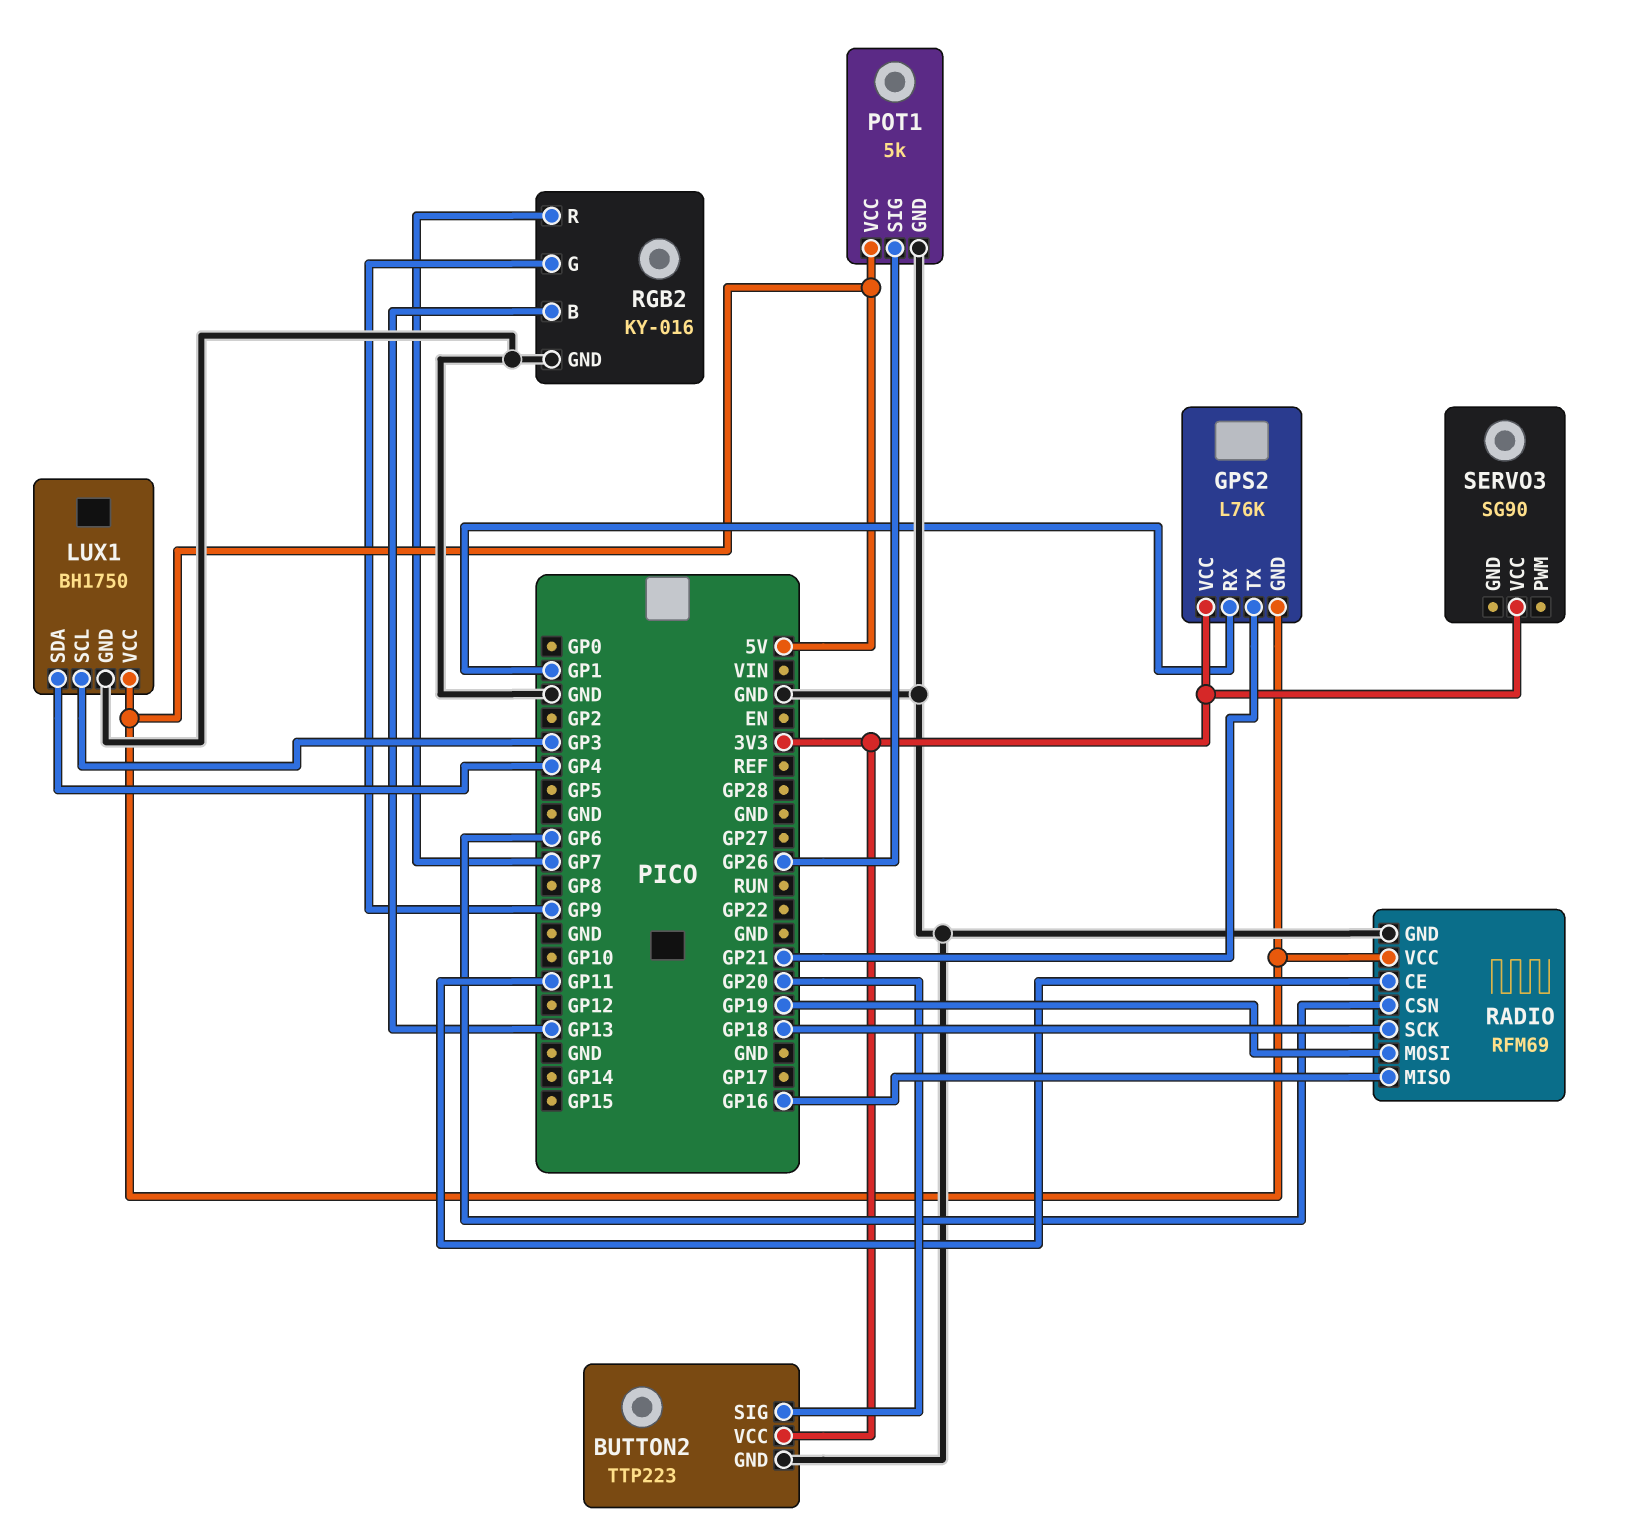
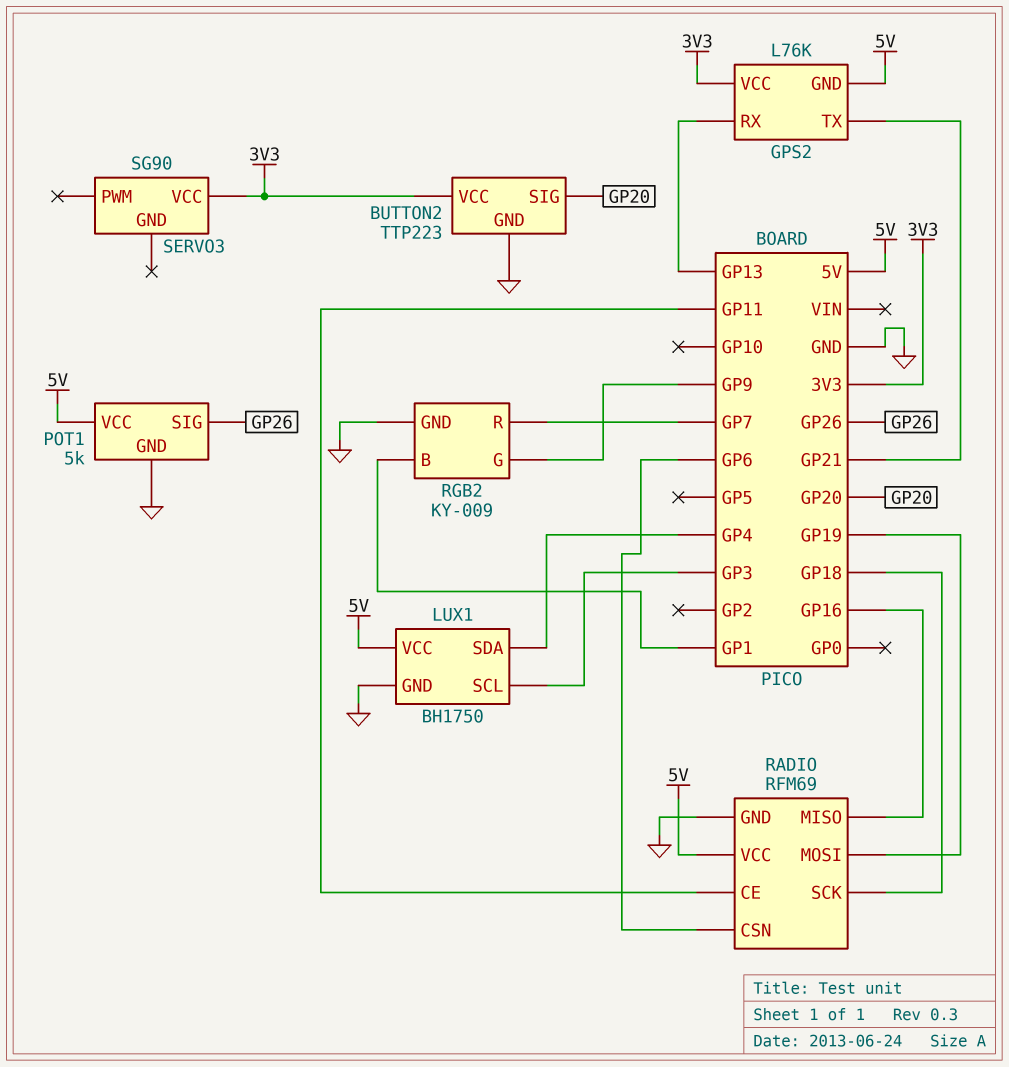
GPS2 pin RX: GP1 -> GP13
RGB2: KY-016 -> KY-009
RGB2 pin B: GP13 -> GP1

